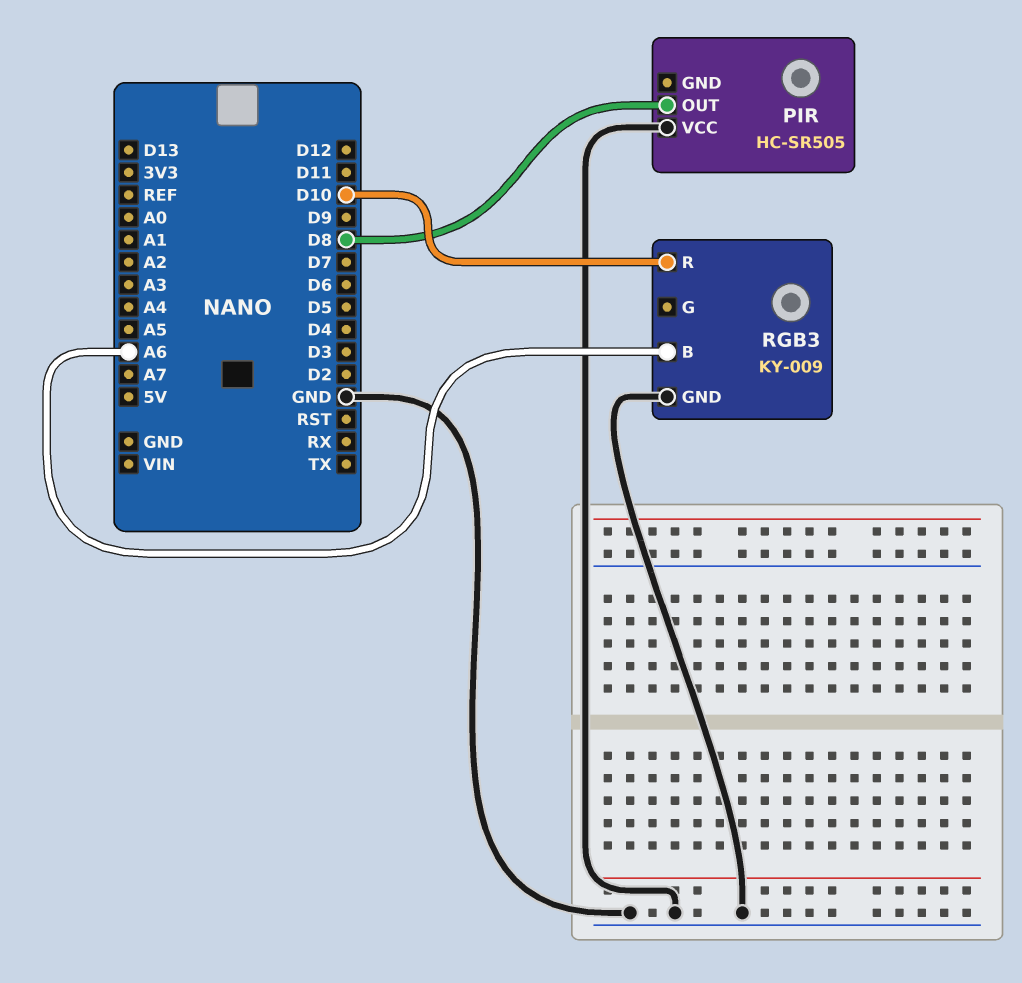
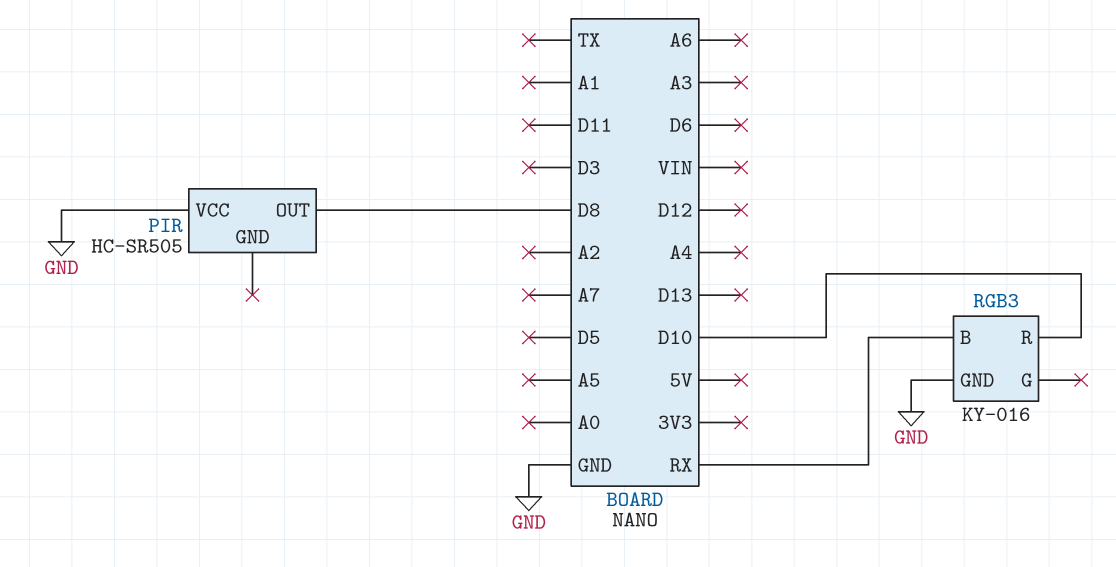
RGB3: KY-009 -> KY-016
RGB3 pin B: A6 -> RX

